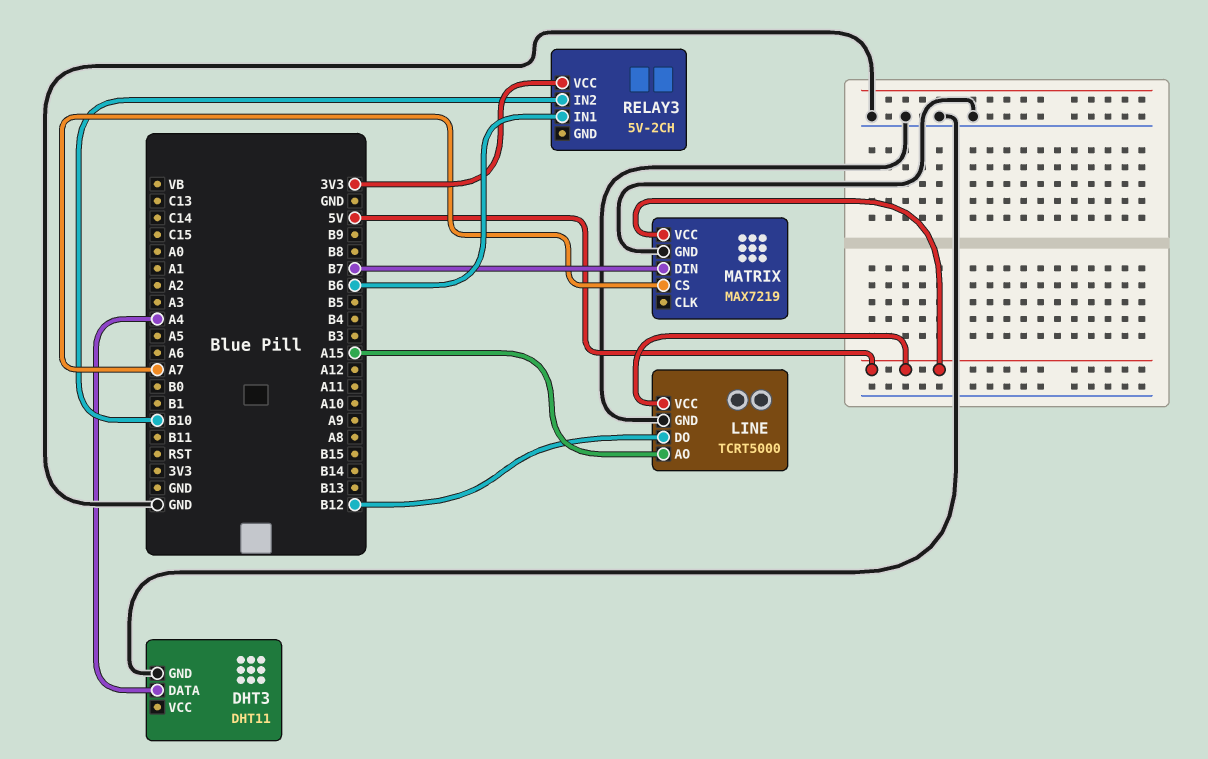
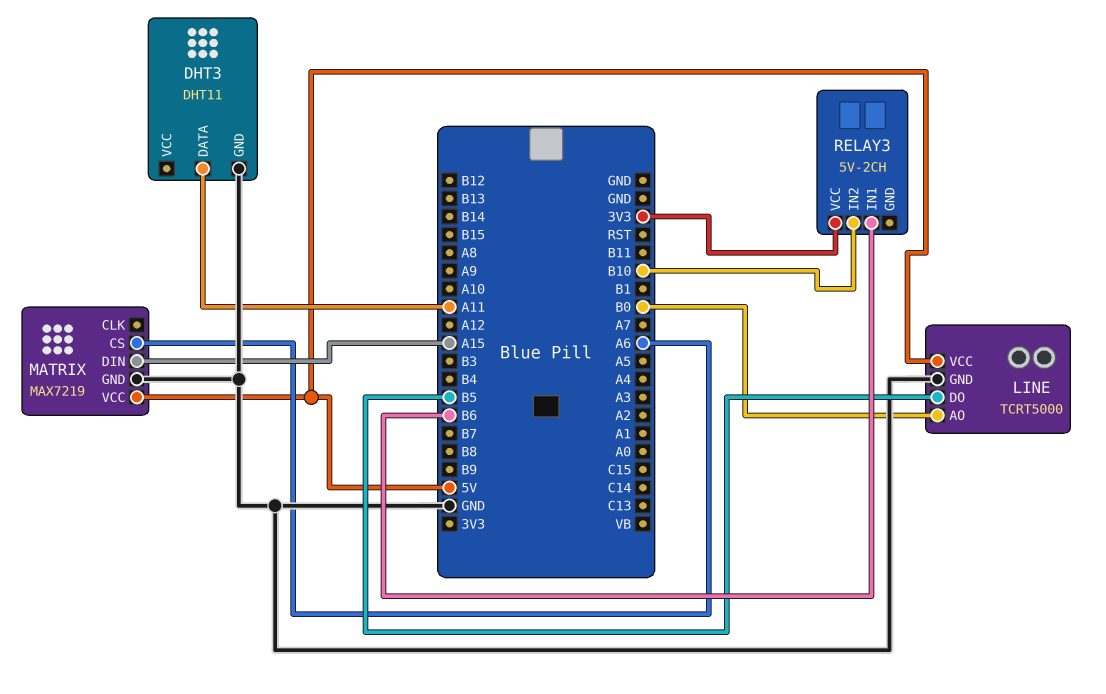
DHT3 pin DATA: A4 -> A11
LINE pin AO: A15 -> B0
LINE pin DO: B12 -> B5
MATRIX pin CS: A7 -> A6
MATRIX pin DIN: B7 -> A15

